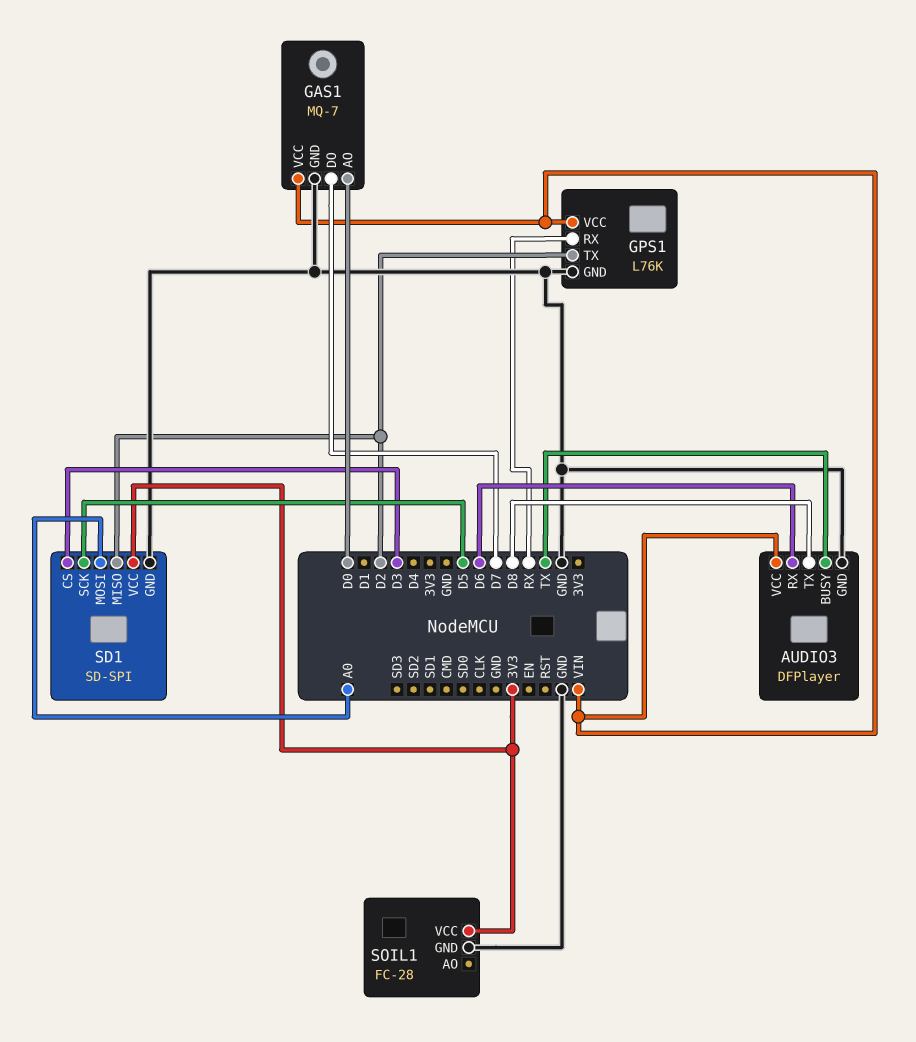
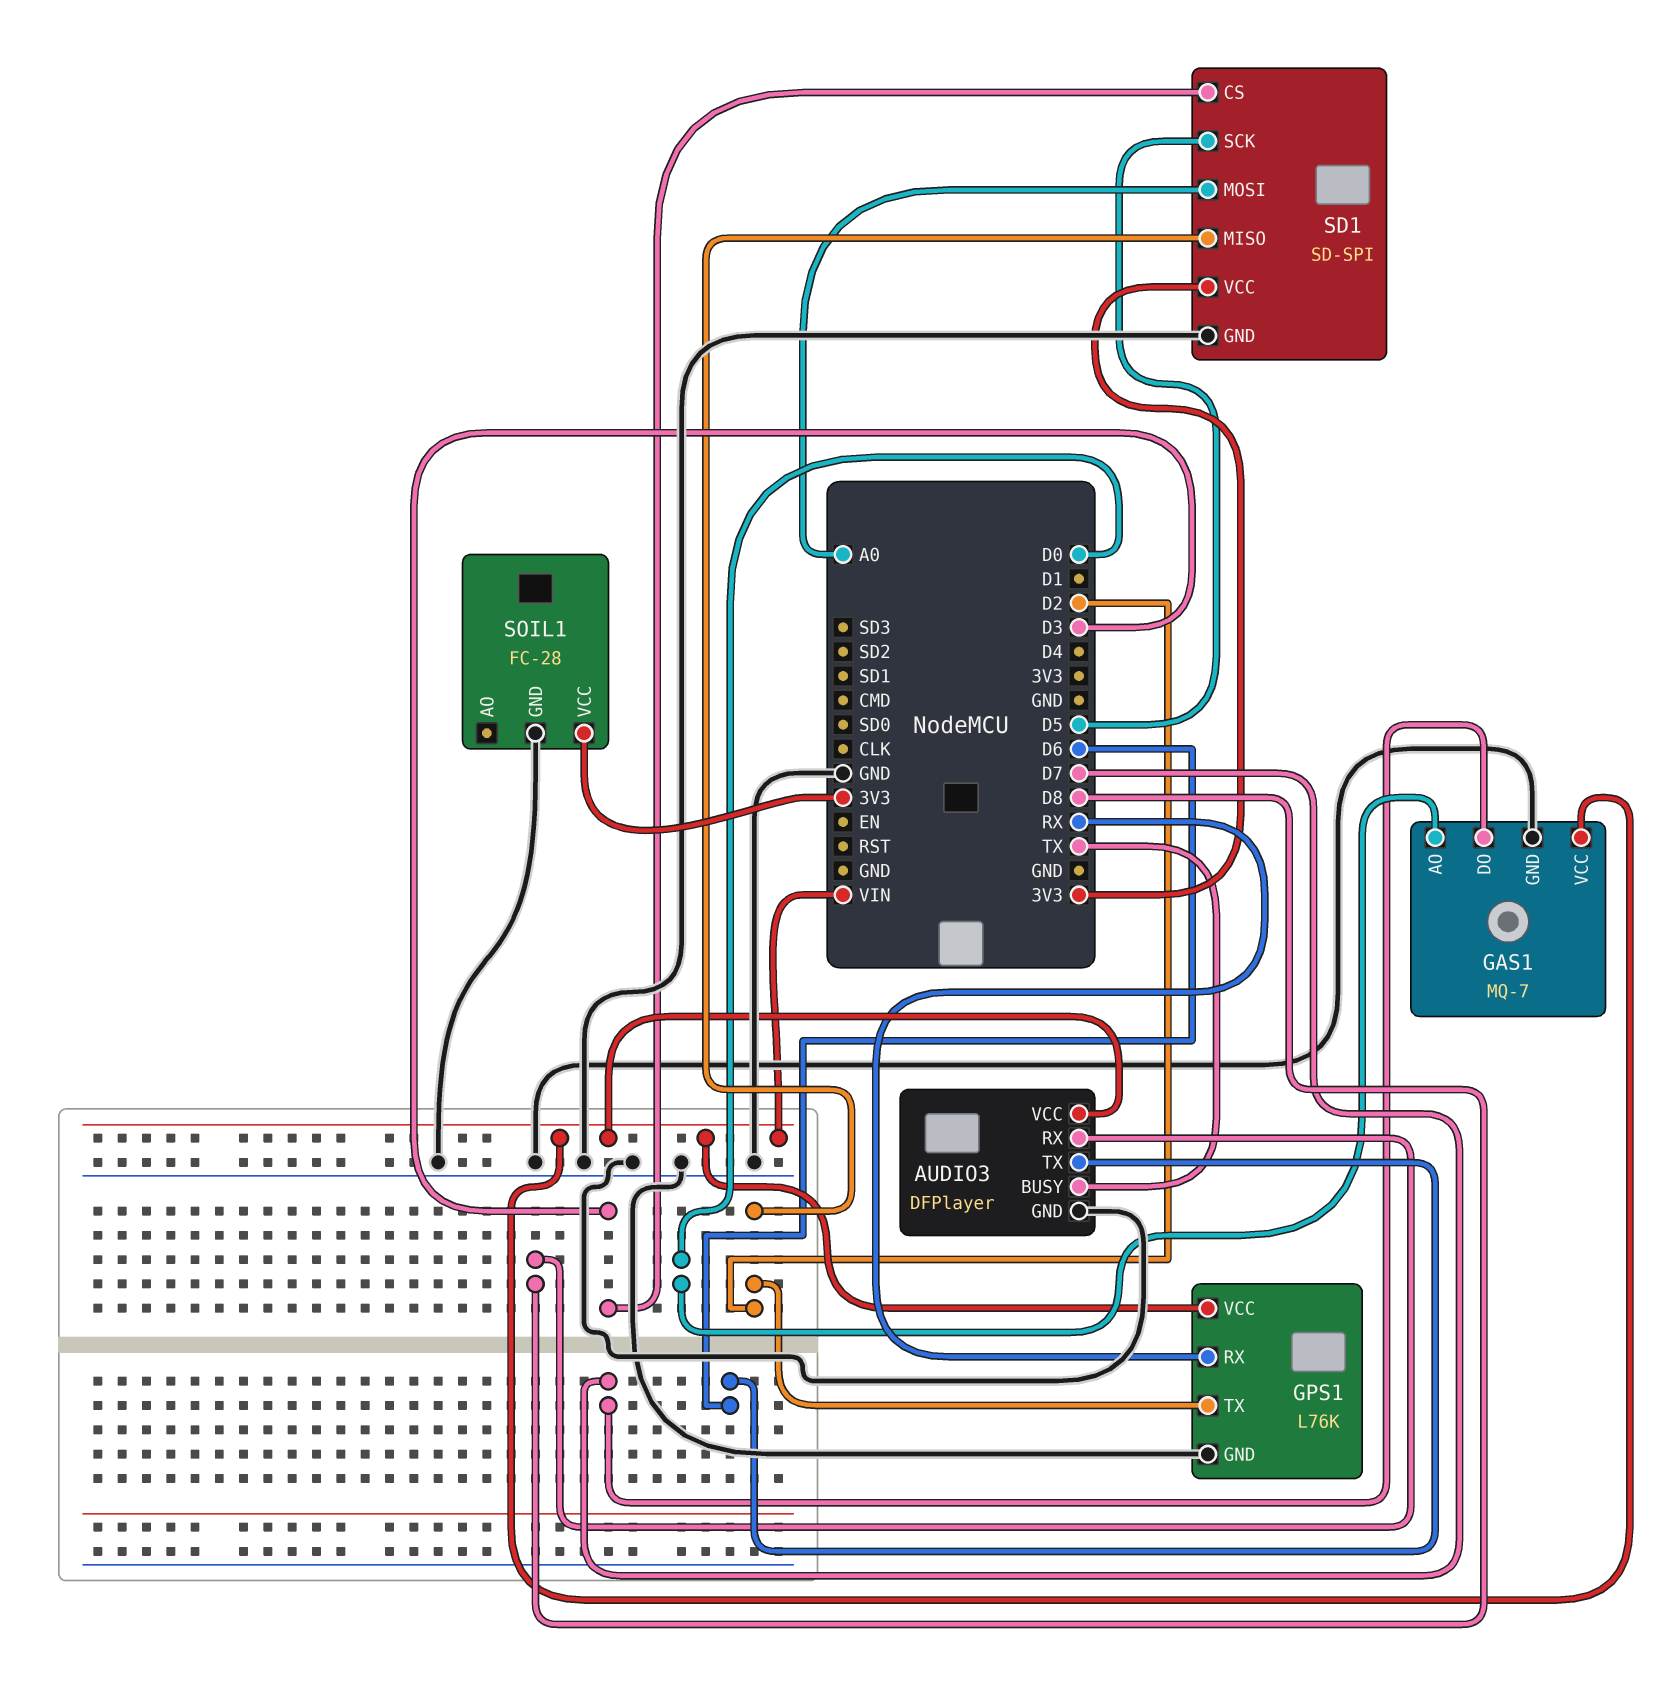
AUDIO3 pin RX: D6 -> D8
AUDIO3 pin TX: D8 -> D6

